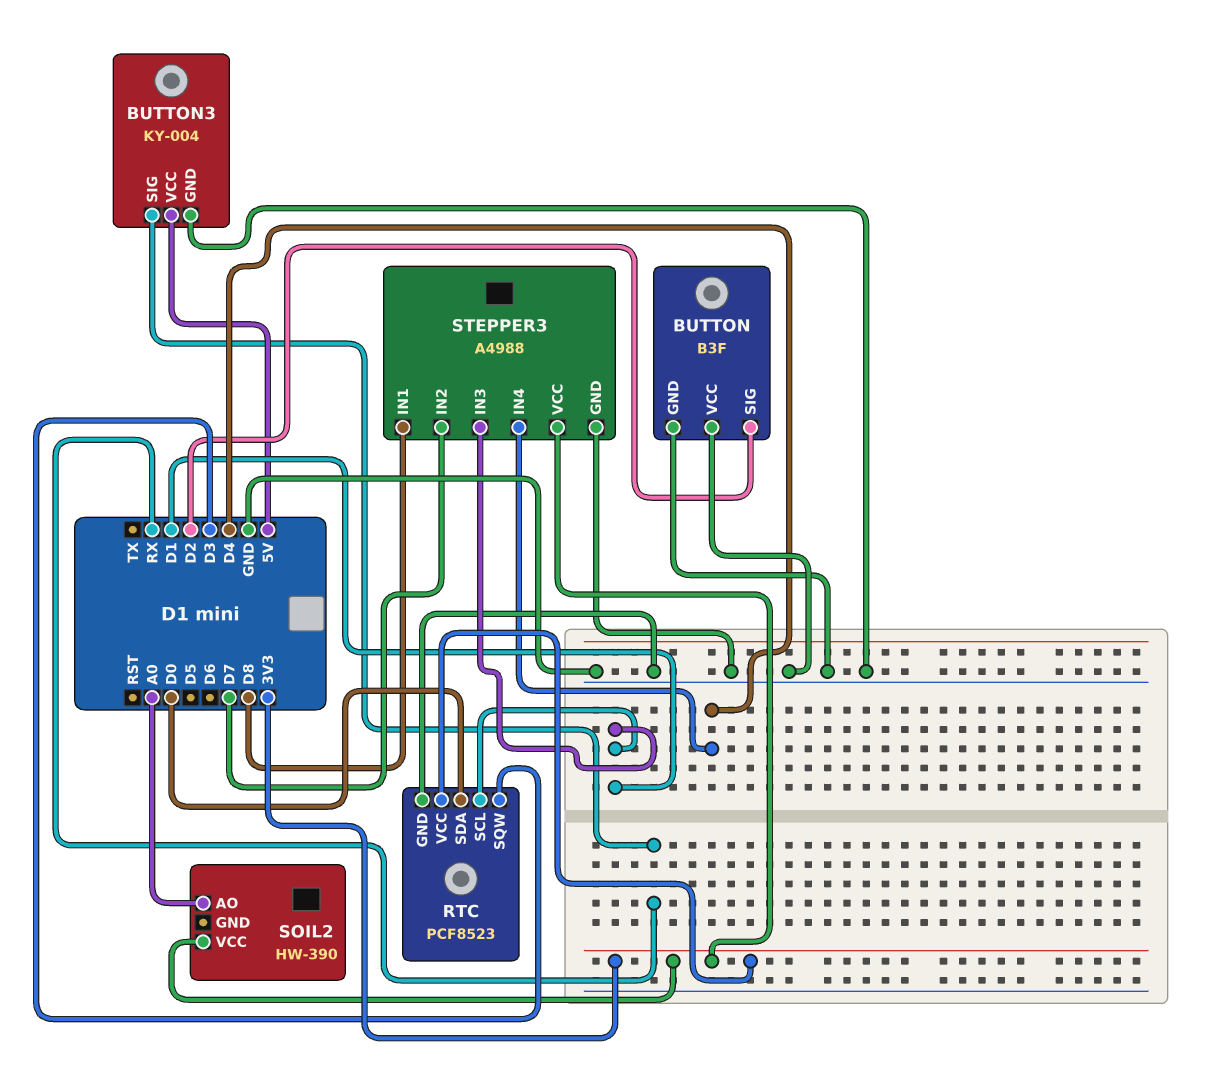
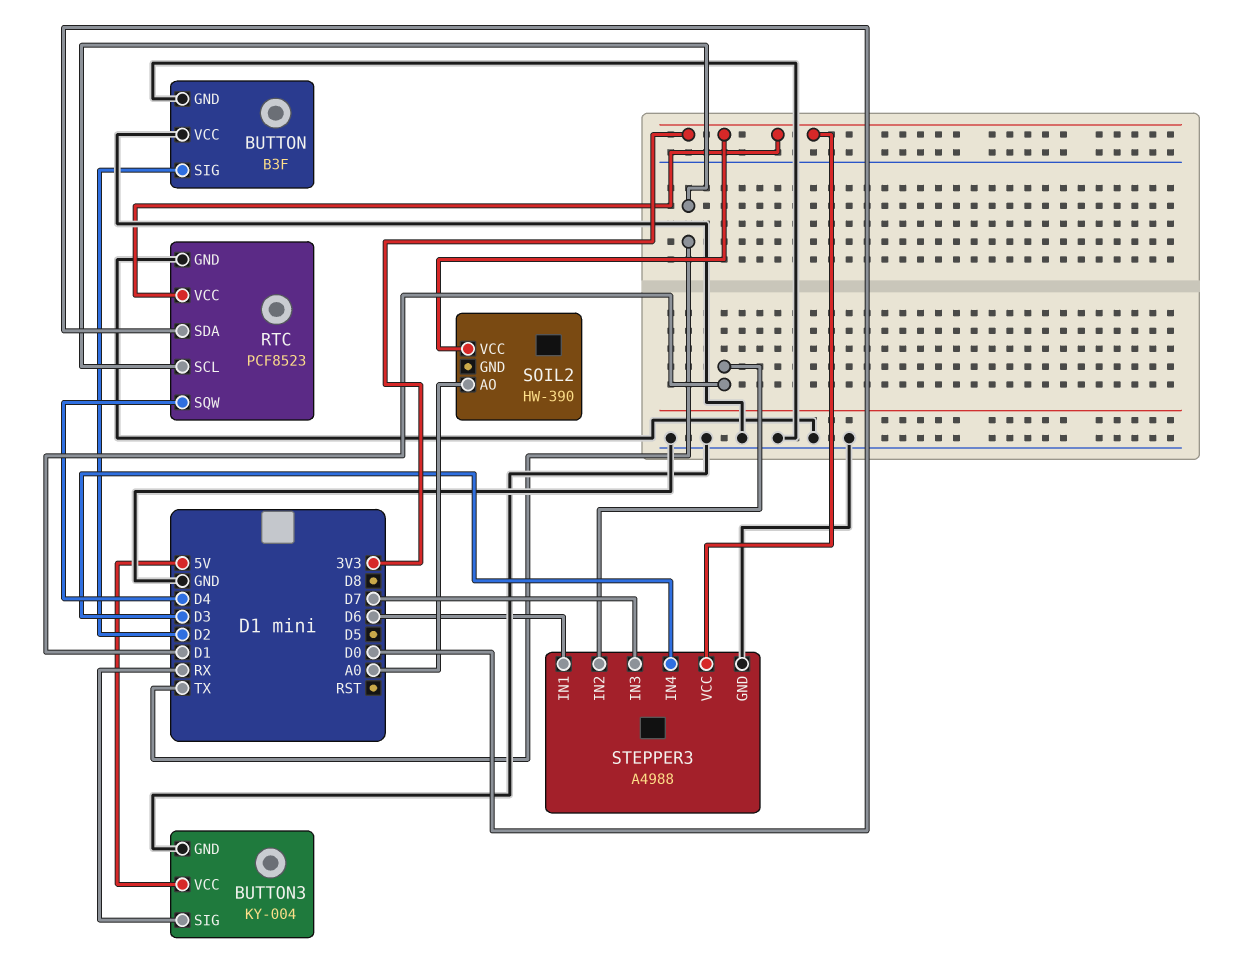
RTC pin SCL: D1 -> TX
RTC pin SQW: D3 -> D4
STEPPER3 pin IN1: D8 -> D6
STEPPER3 pin IN2: D7 -> D1
STEPPER3 pin IN3: D1 -> D7
STEPPER3 pin IN4: D4 -> D3

